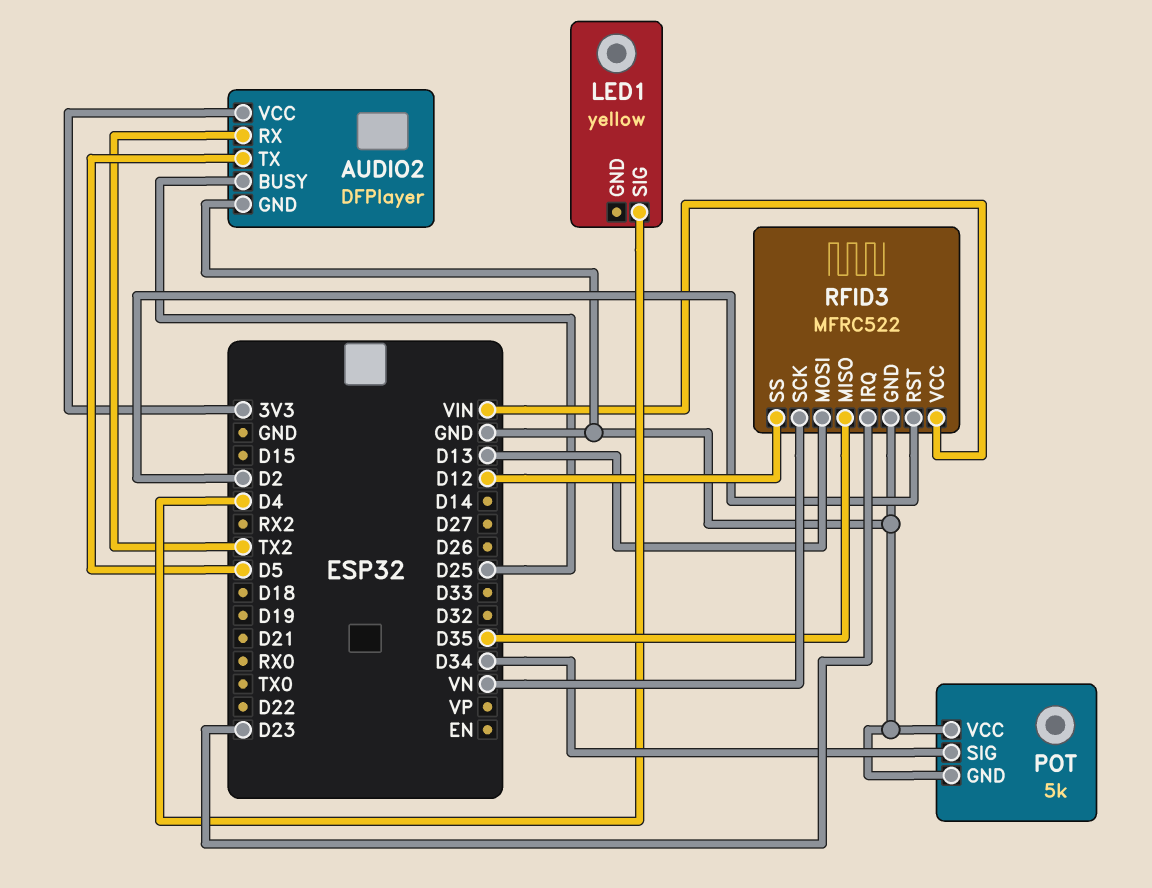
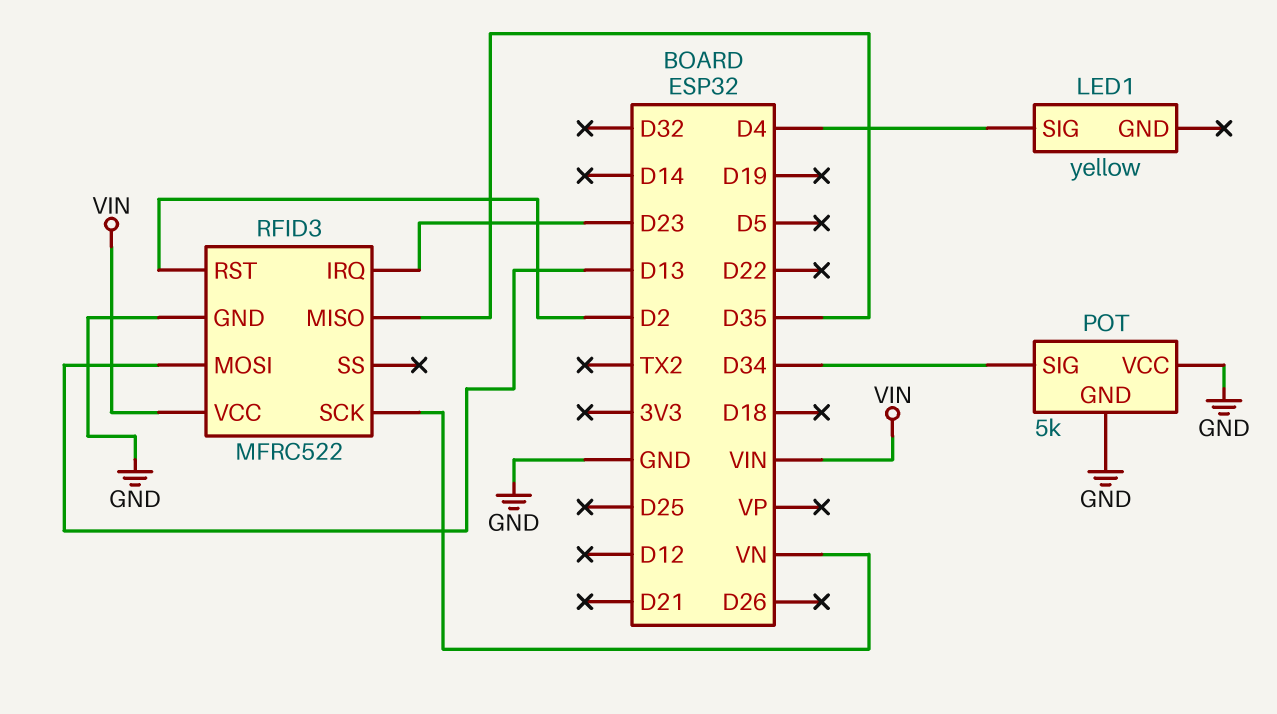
AUDIO2: DFPlayer -> none
AUDIO2 pin BUSY: D25 -> none
AUDIO2 pin GND: GND -> none
AUDIO2 pin RX: TX2 -> none
AUDIO2 pin TX: D5 -> none
AUDIO2 pin VCC: 3V3 -> none
RFID3 pin SS: D12 -> none

